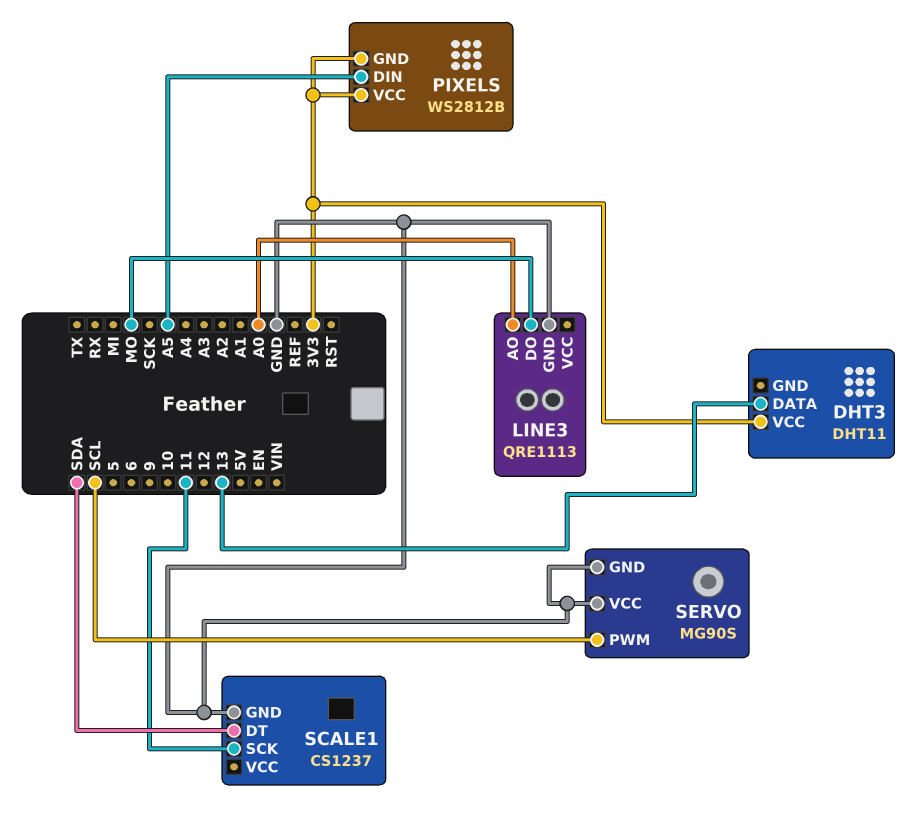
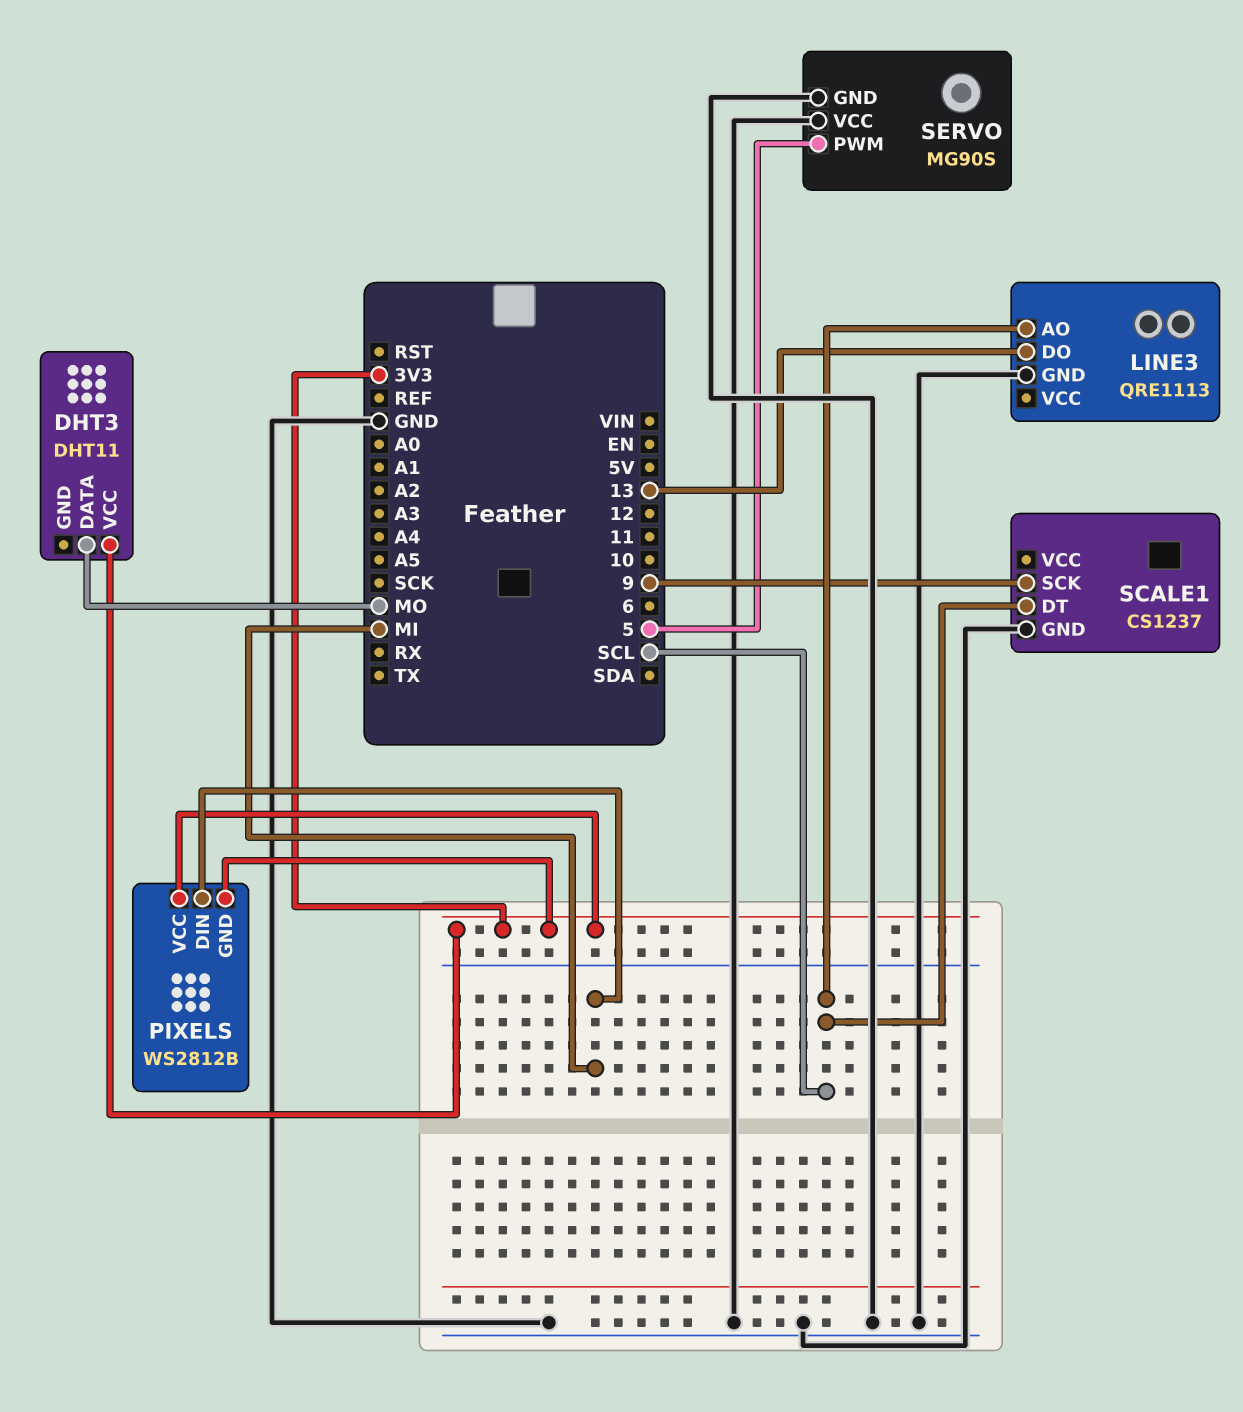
DHT3 pin DATA: 13 -> MO
LINE3 pin AO: A0 -> SCL
LINE3 pin DO: MO -> 13
PIXELS pin DIN: A5 -> MI
SCALE1 pin DT: SDA -> SCL
SCALE1 pin SCK: 11 -> 9
SERVO pin PWM: SCL -> 5

